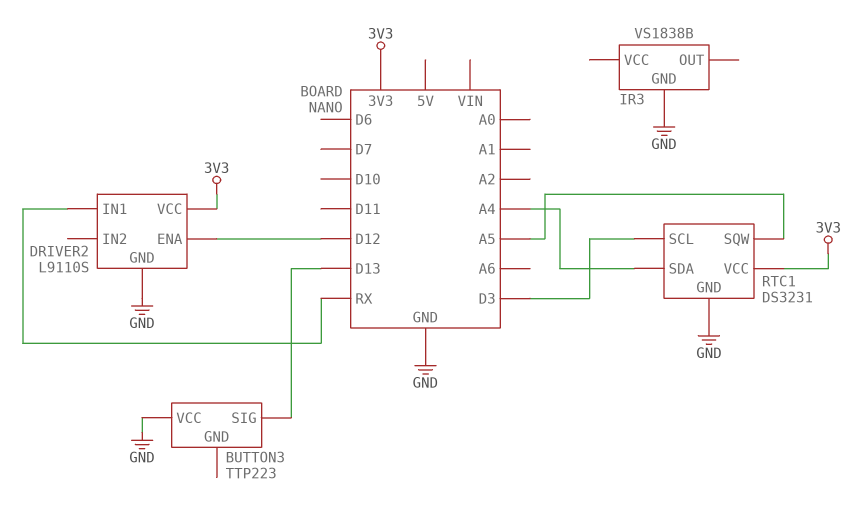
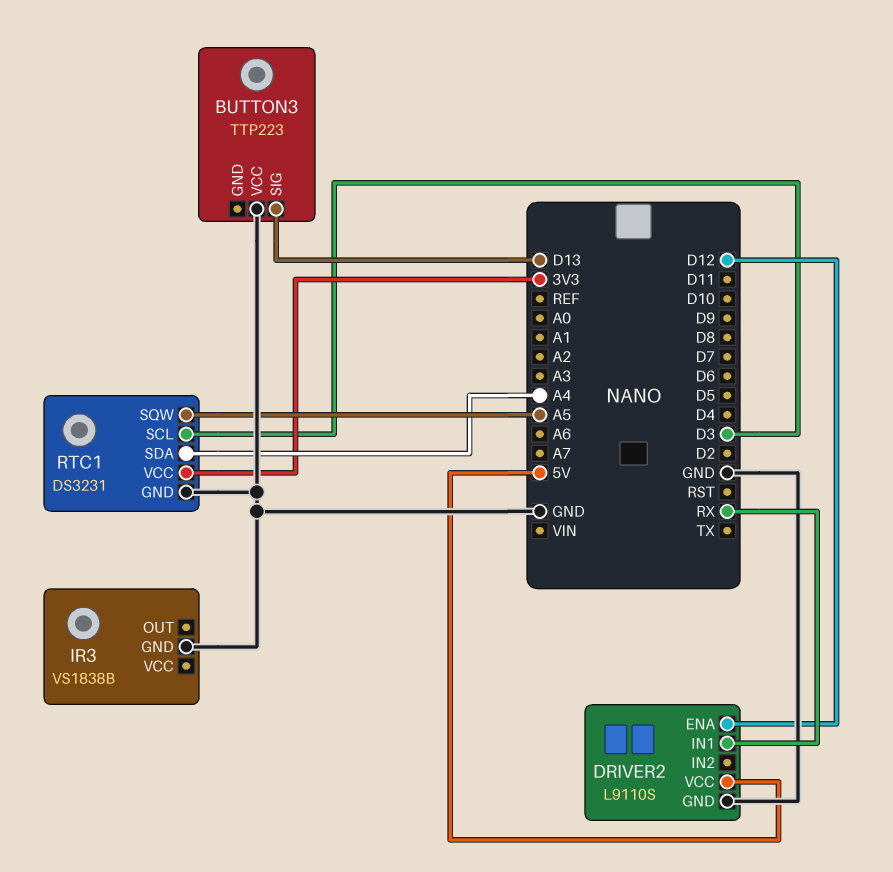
DRIVER2 pin VCC: 3V3 -> 5V

